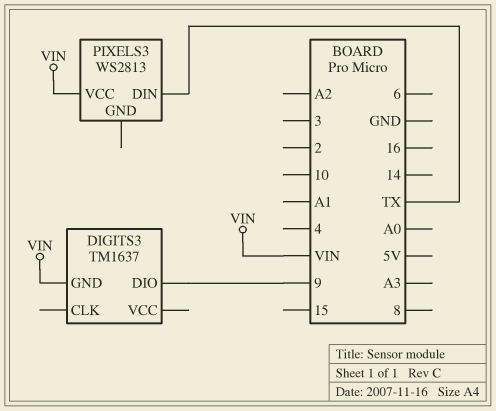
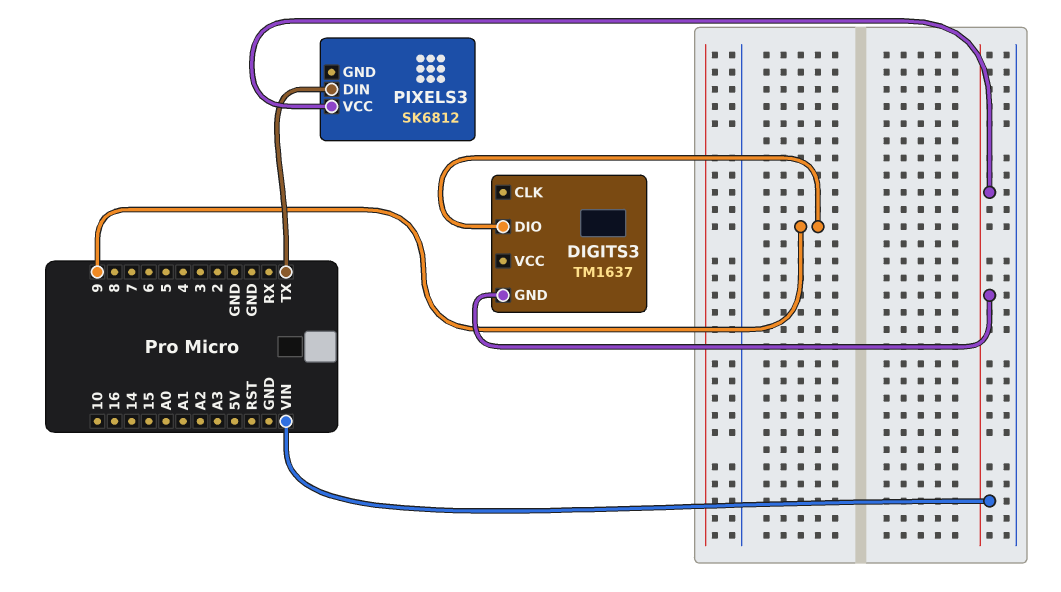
PIXELS3: WS2813 -> SK6812

